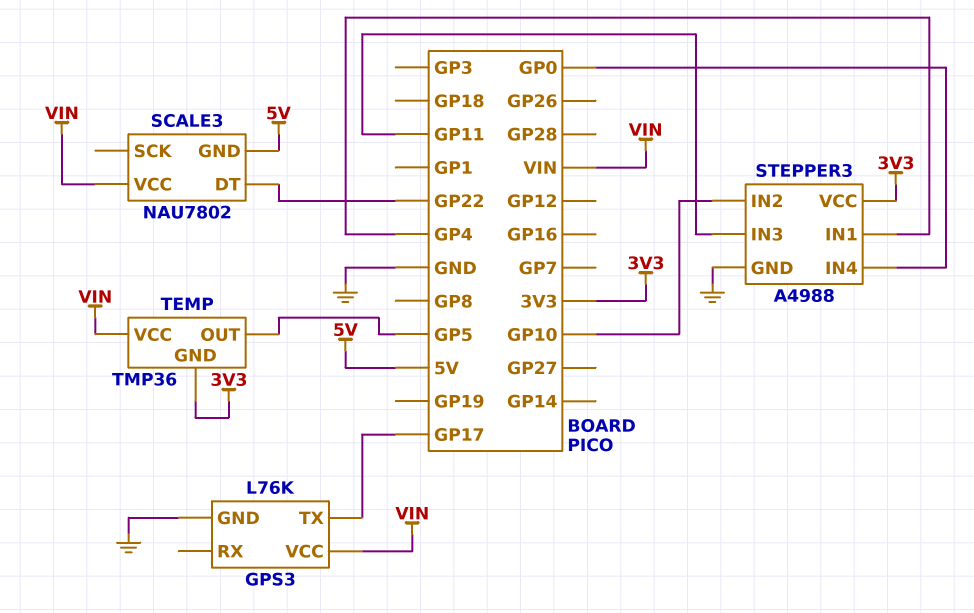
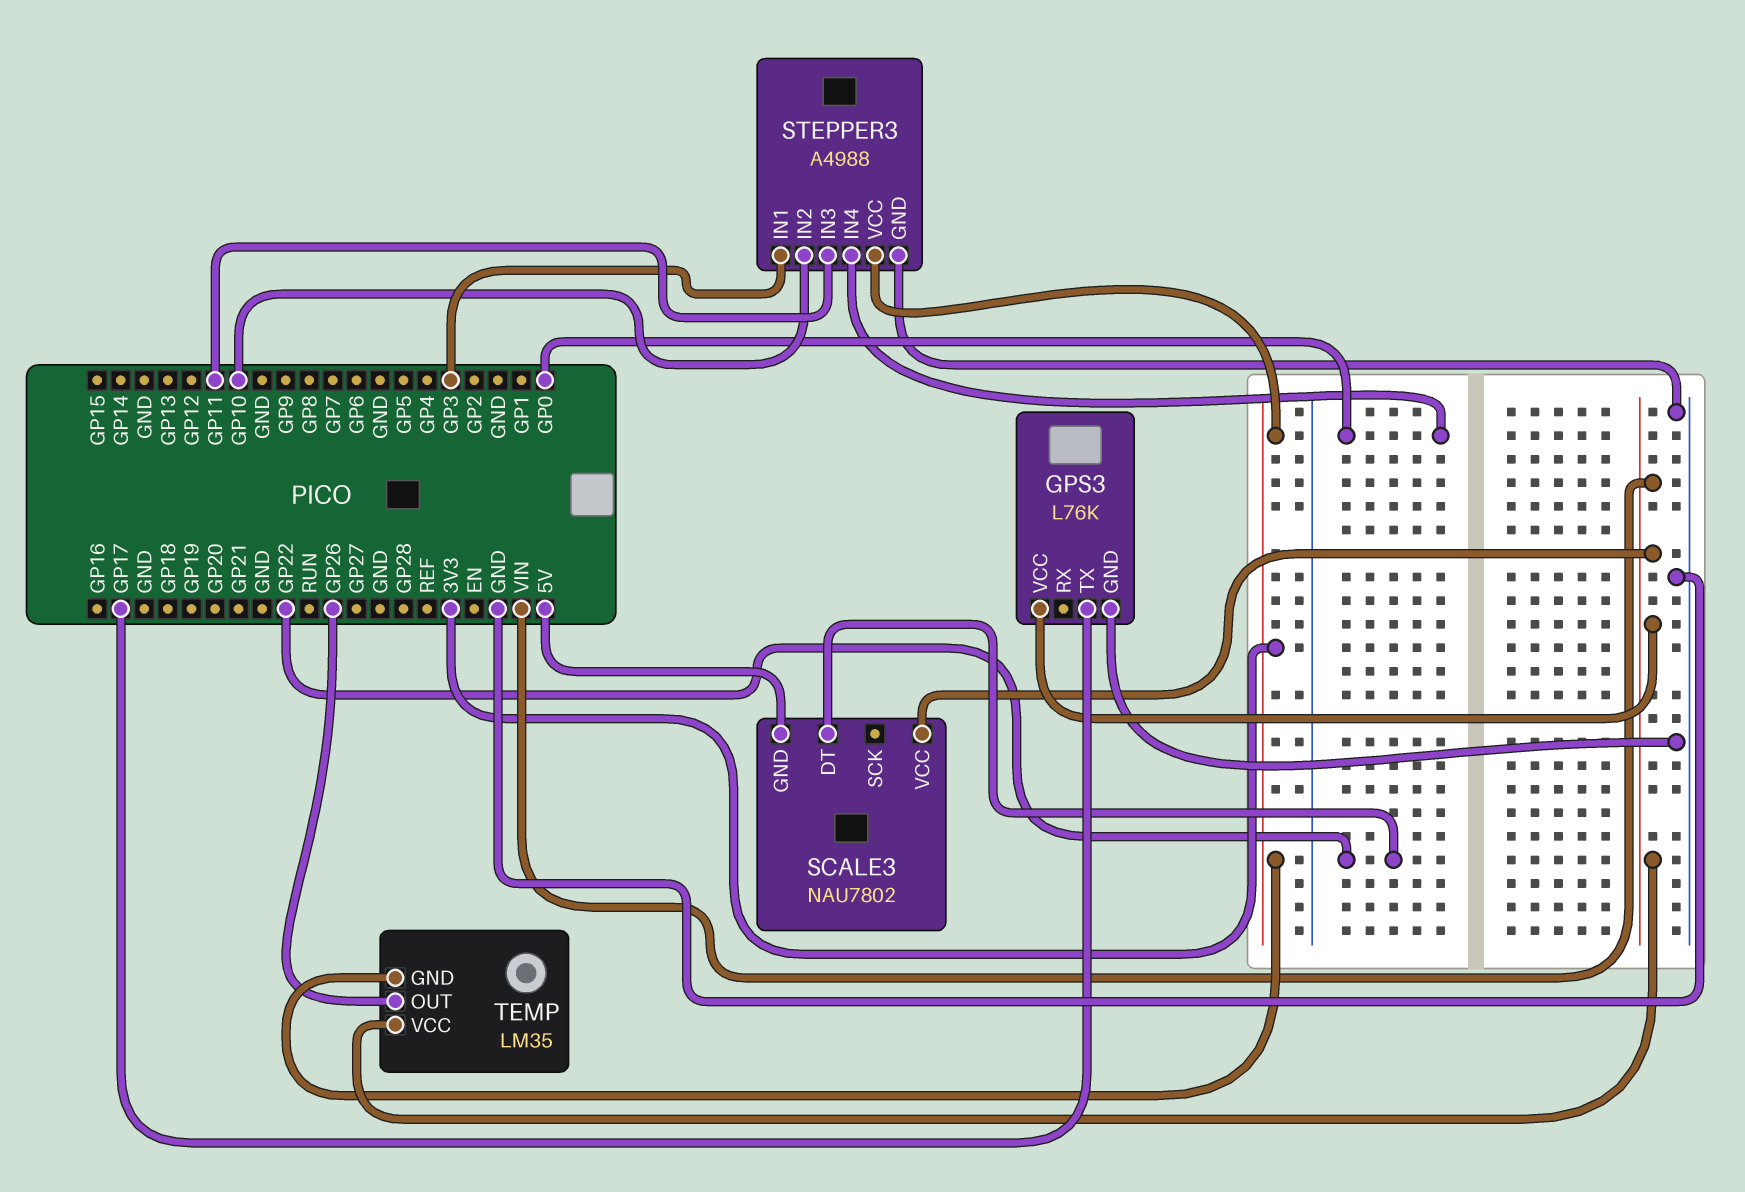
STEPPER3 pin IN1: GP4 -> GP3
TEMP: TMP36 -> LM35
TEMP pin OUT: GP5 -> GP26

